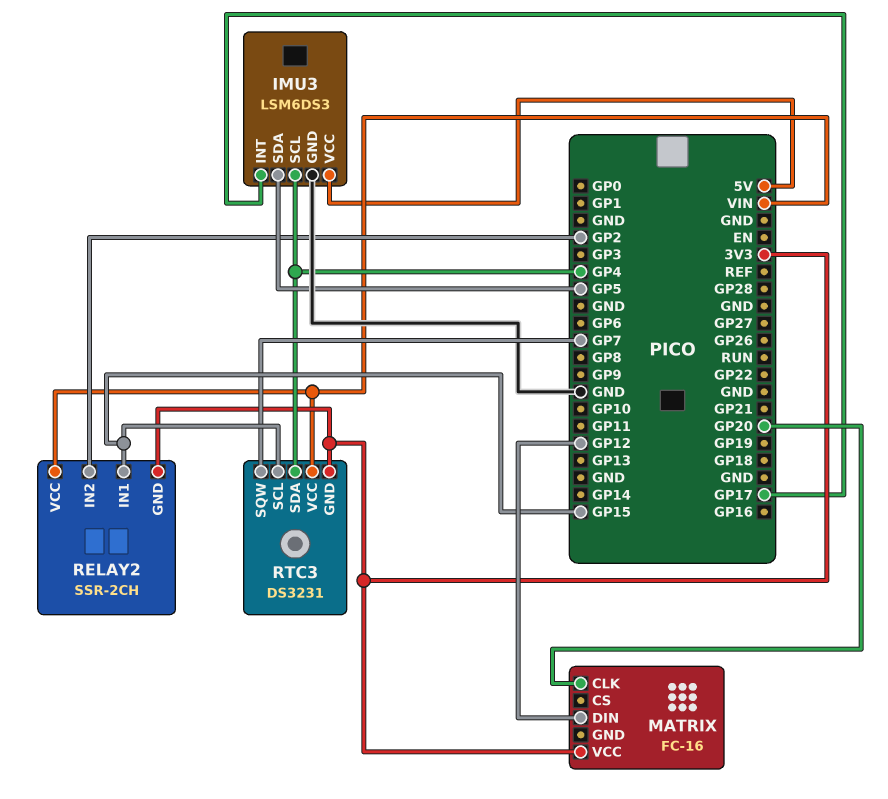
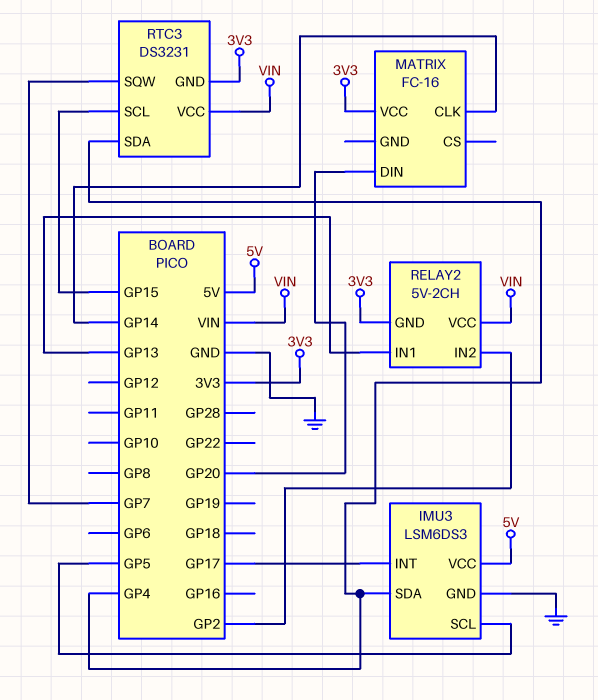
IMU3 pin SCL: GP4 -> GP5
IMU3 pin SDA: GP5 -> GP4
MATRIX pin CLK: GP20 -> GP14
MATRIX pin DIN: GP12 -> GP20
RELAY2: SSR-2CH -> 5V-2CH
RELAY2 pin IN1: GP15 -> GP13

